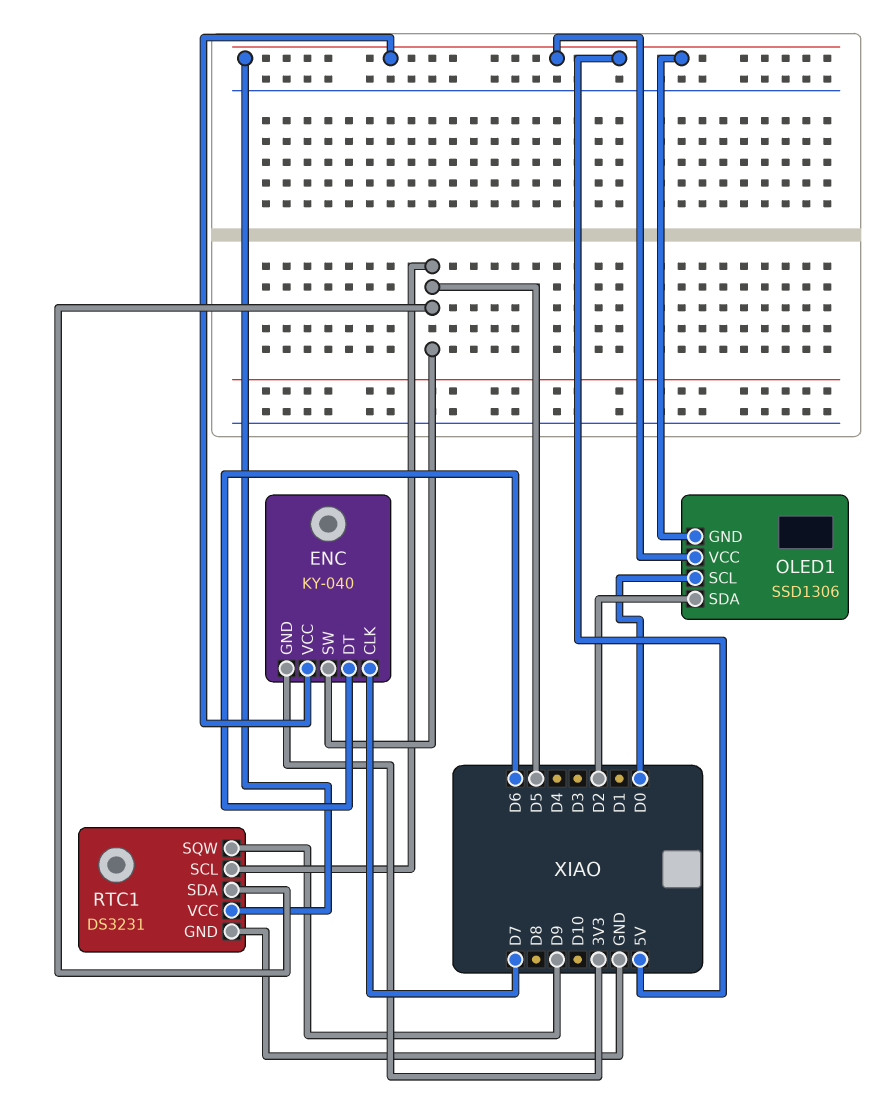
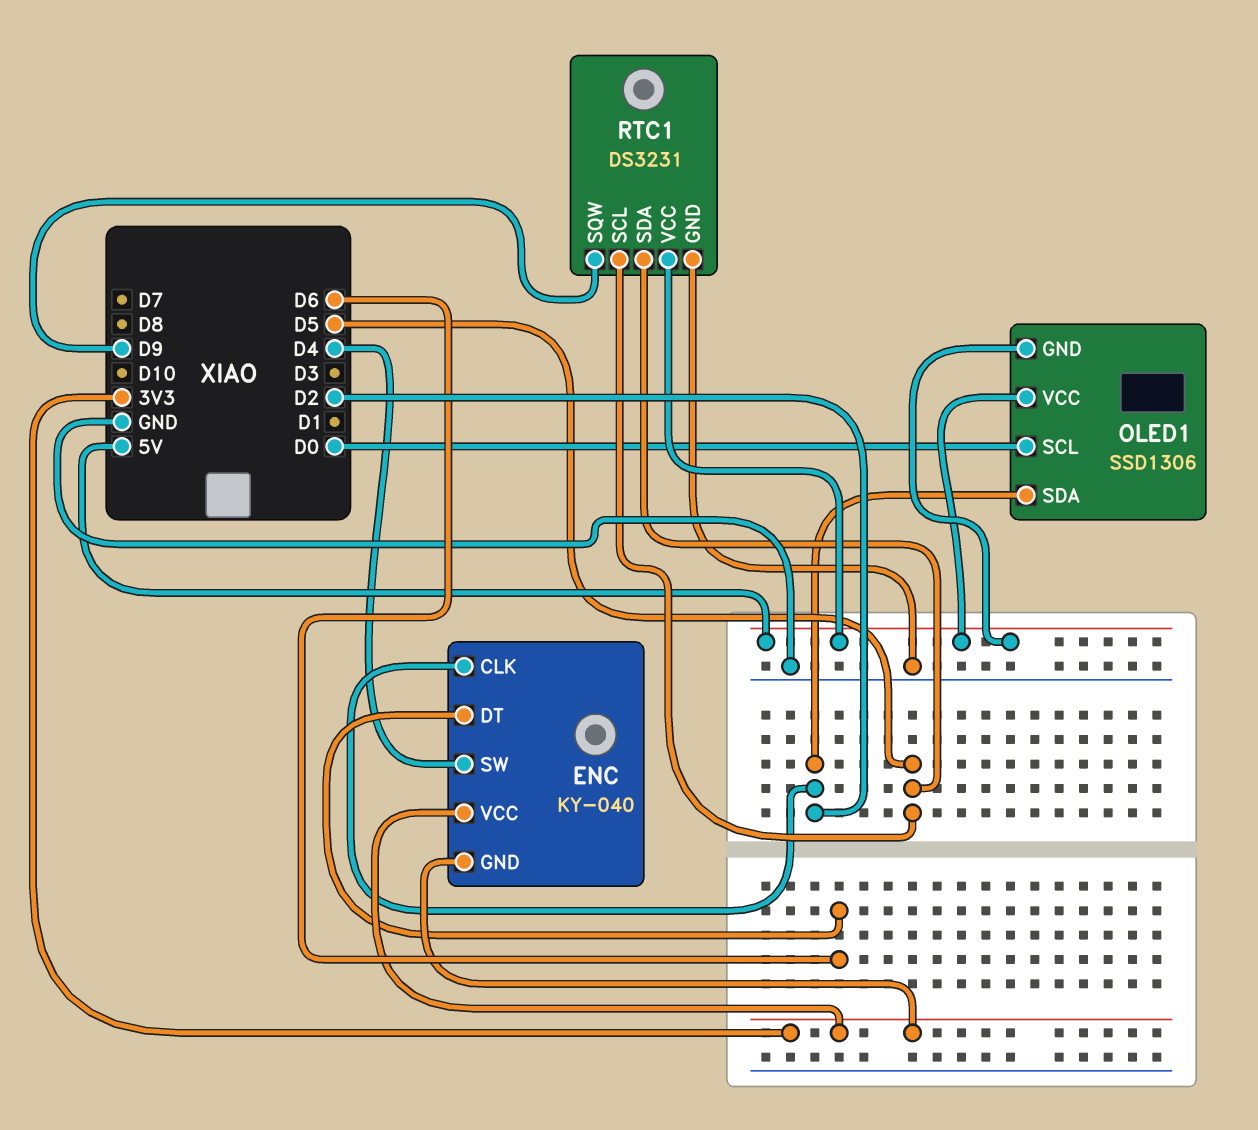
ENC pin CLK: D7 -> D2
ENC pin SW: D5 -> D4
ENC pin VCC: 5V -> 3V3

